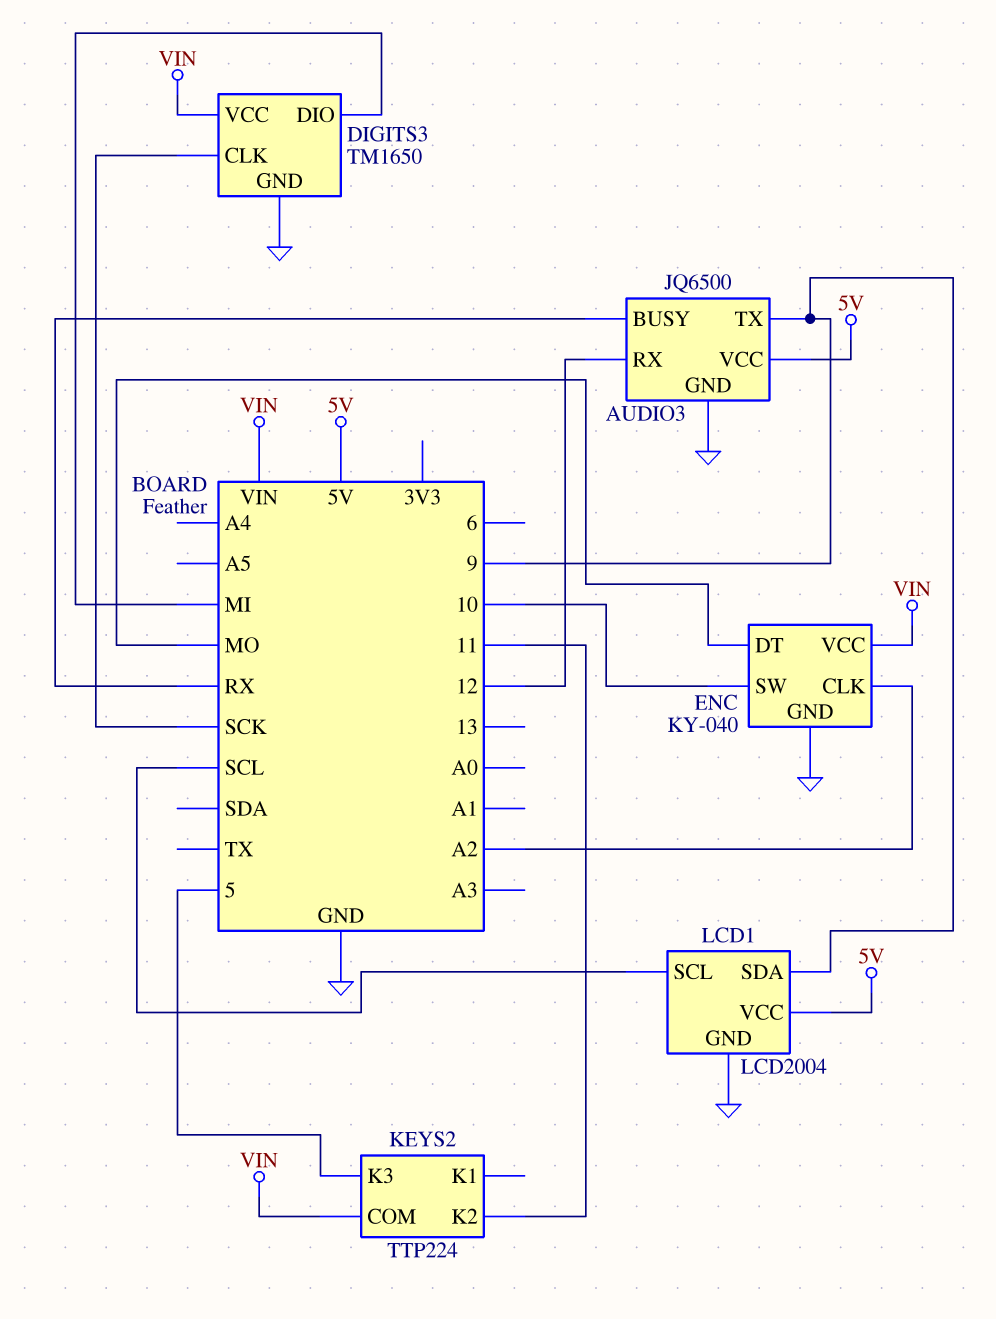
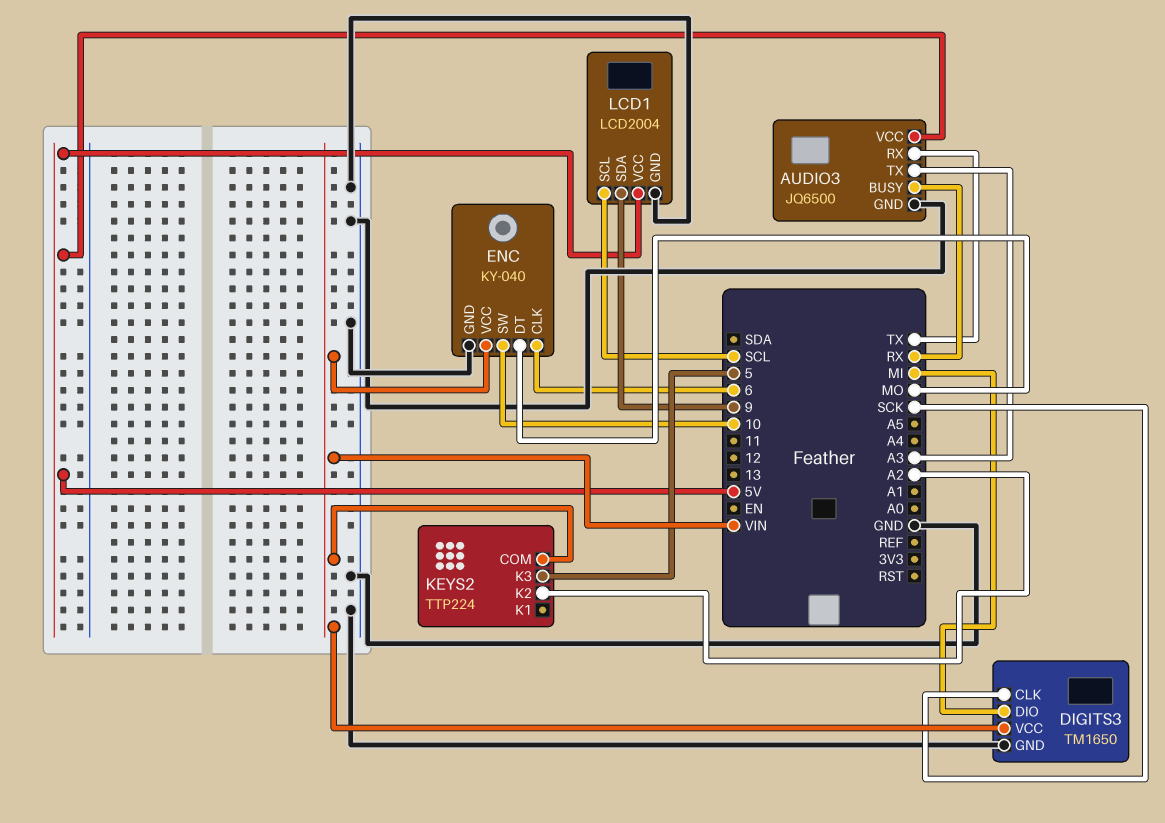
AUDIO3 pin RX: 12 -> TX
AUDIO3 pin TX: 9 -> A3
ENC pin CLK: A2 -> 6
KEYS2 pin K2: 11 -> A2

